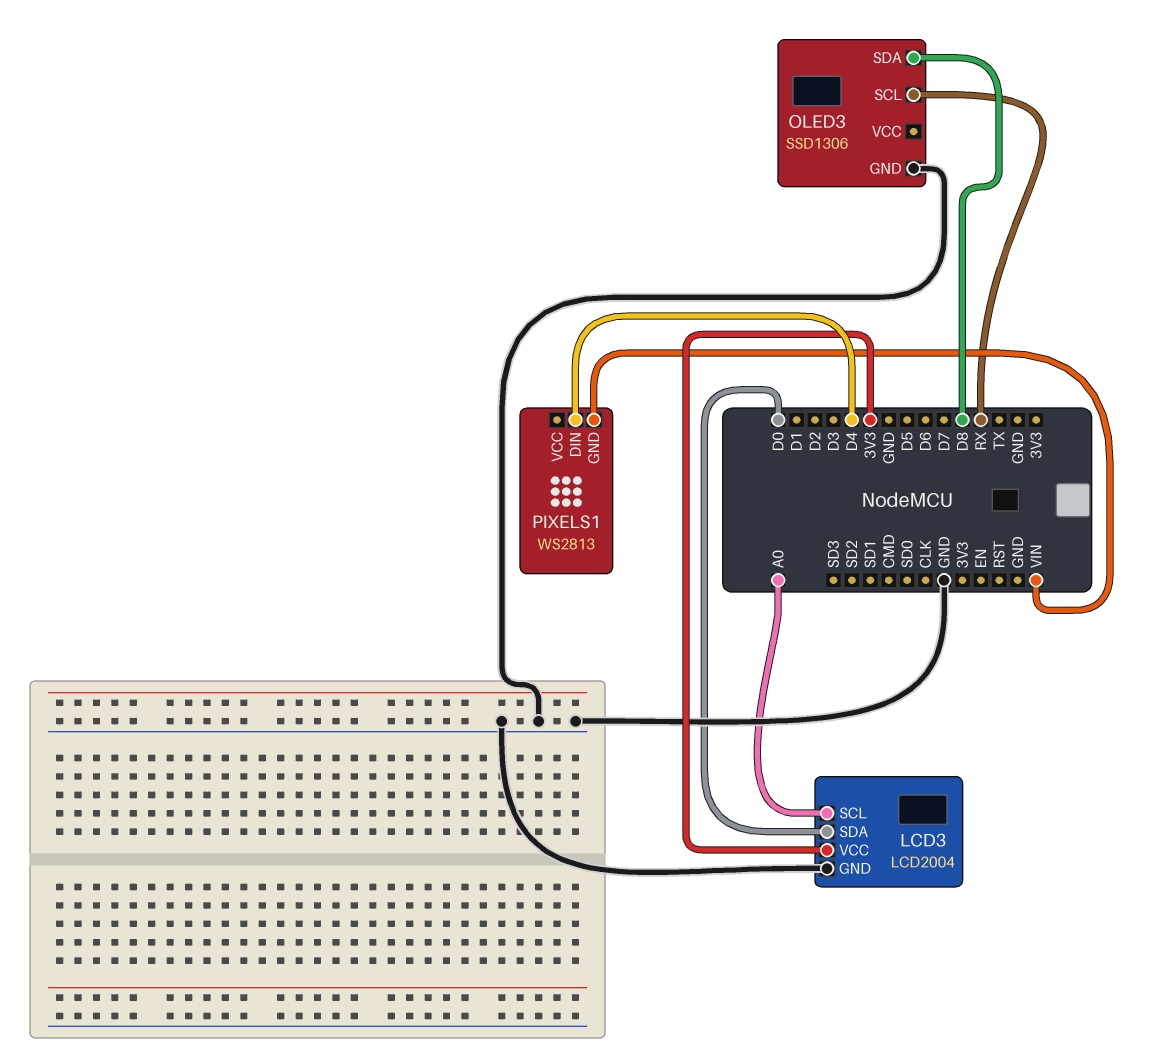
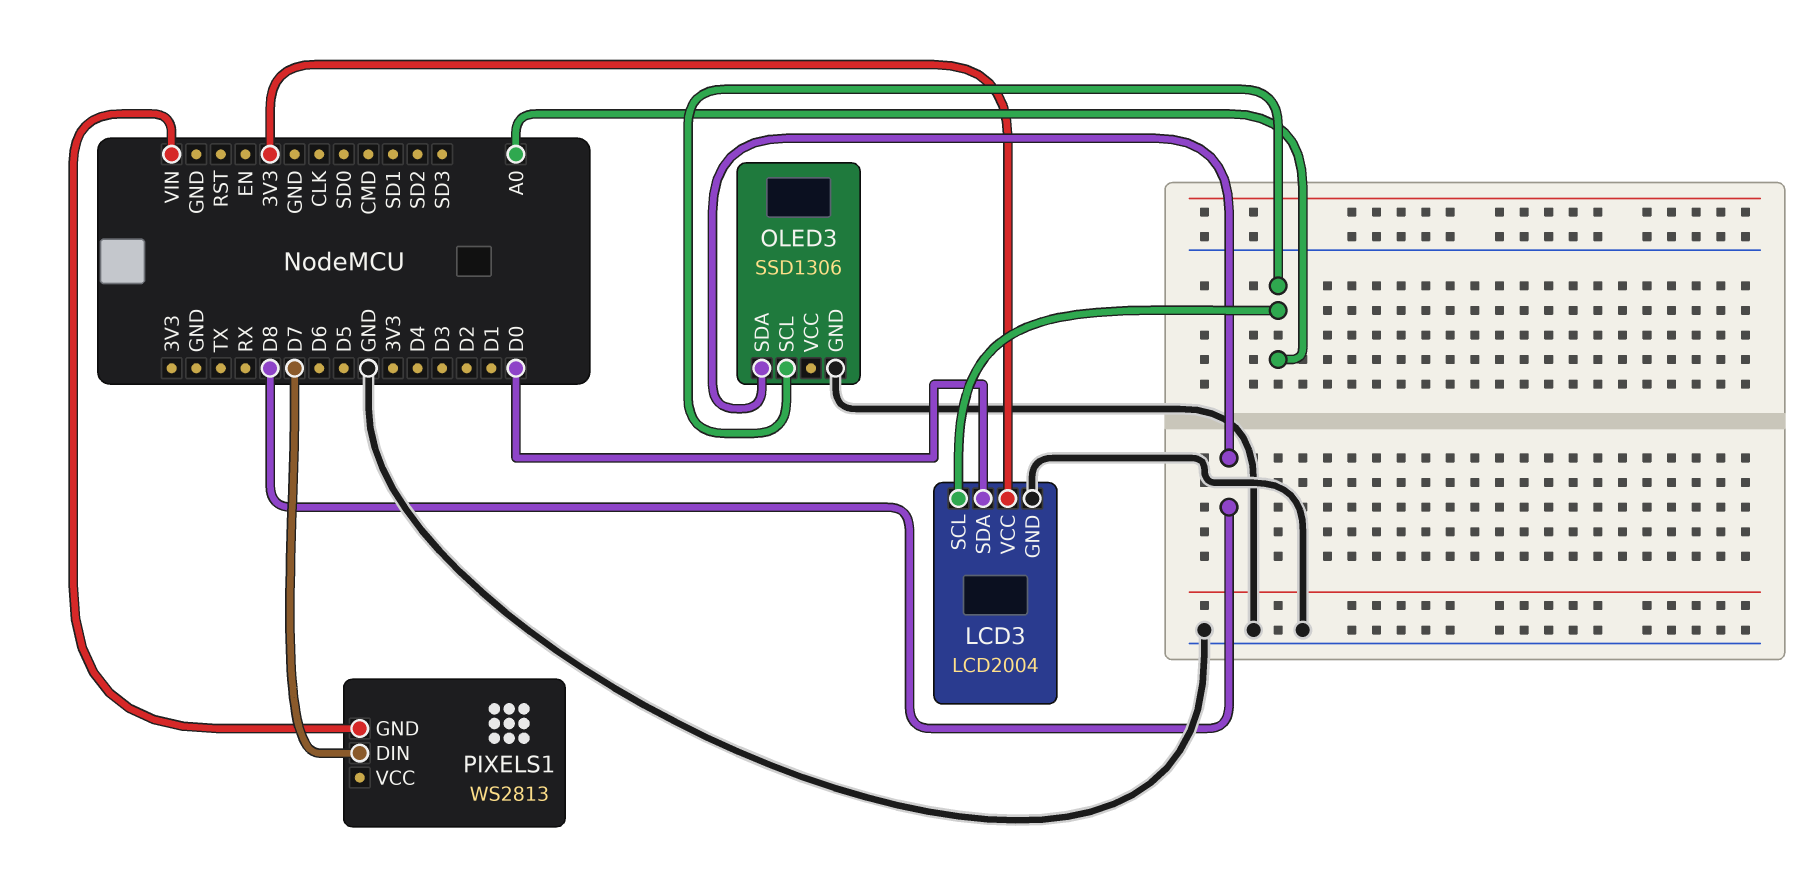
OLED3 pin SCL: RX -> A0
PIXELS1 pin DIN: D4 -> D7

